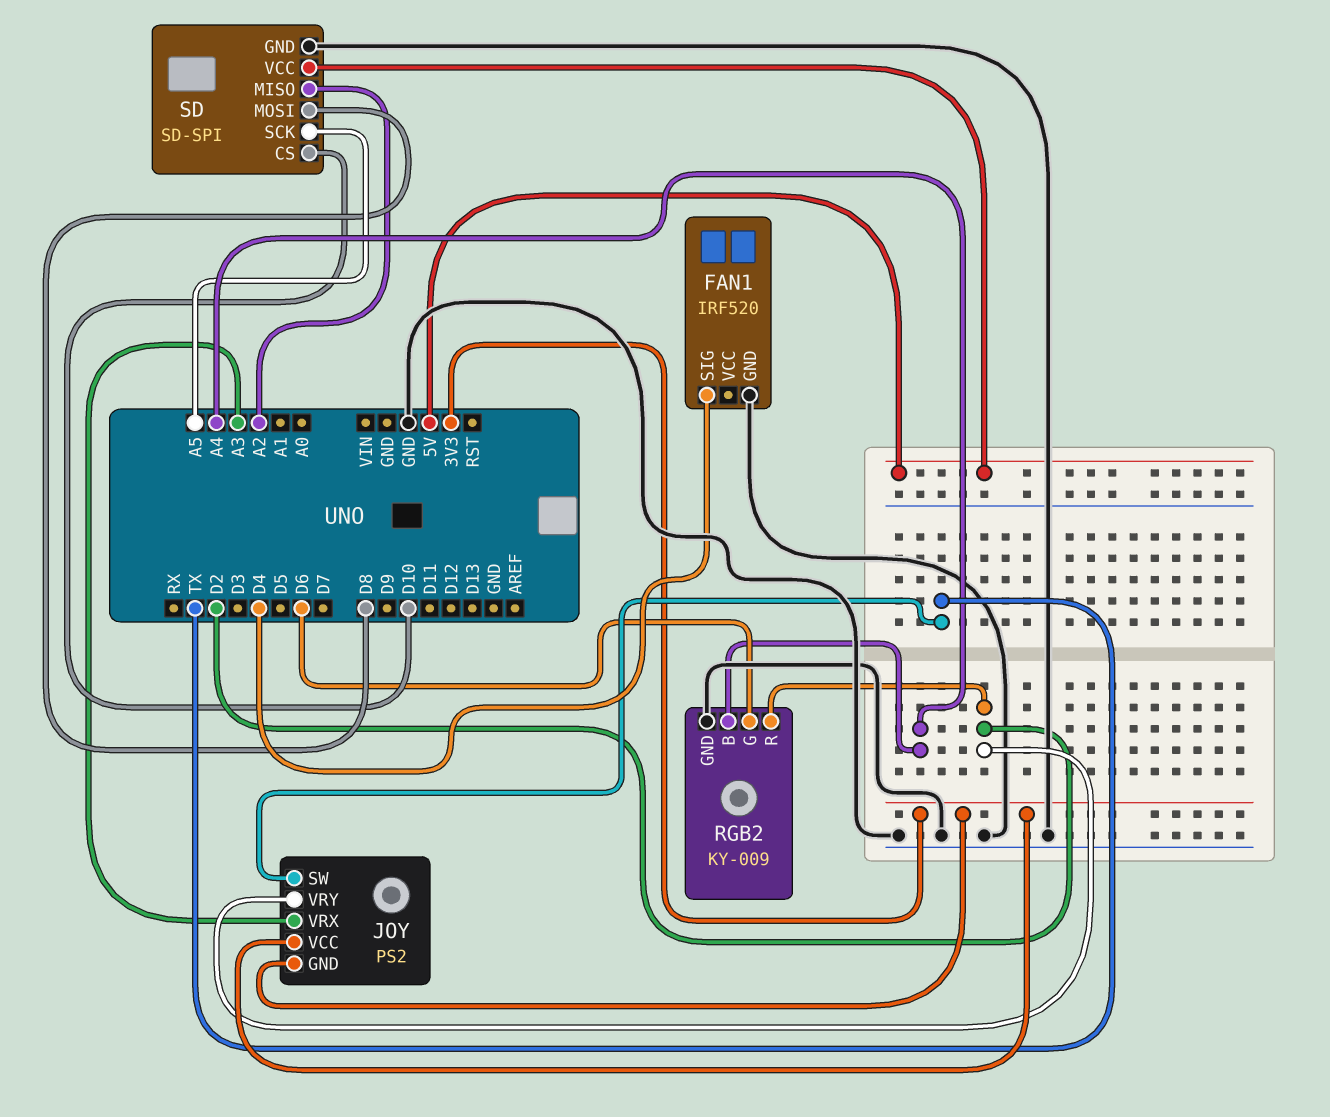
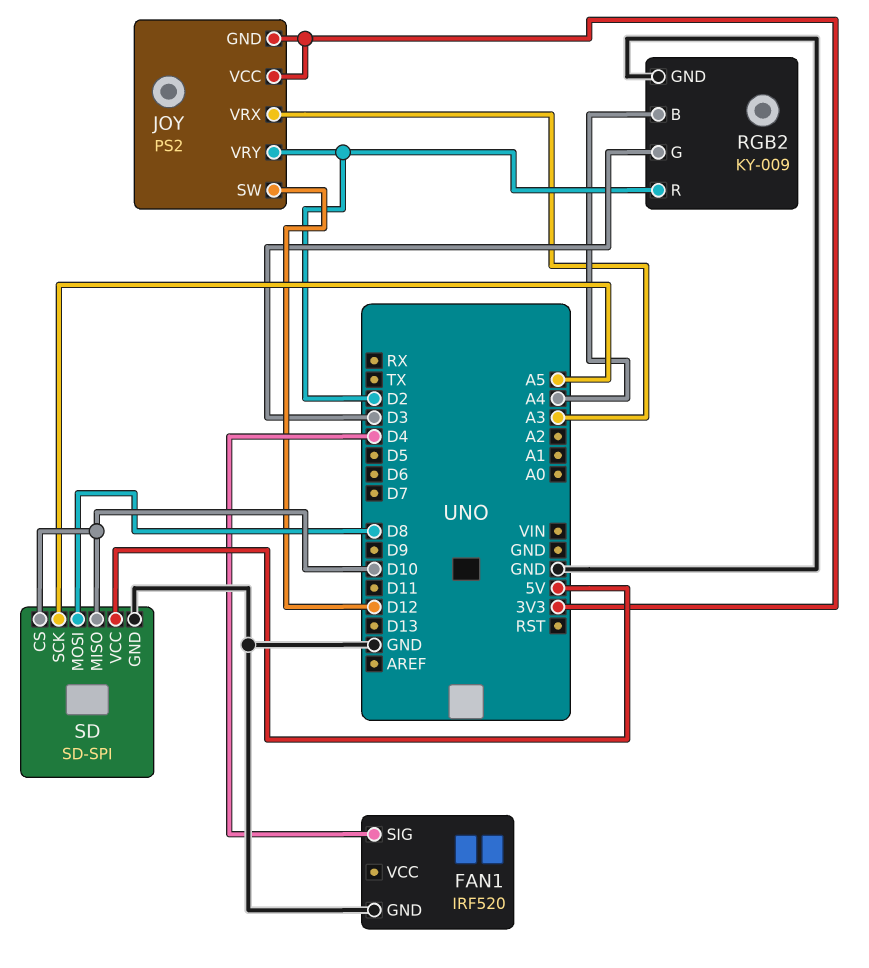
JOY pin SW: TX -> D12
RGB2 pin G: D6 -> D3
SD pin MISO: A2 -> D10

